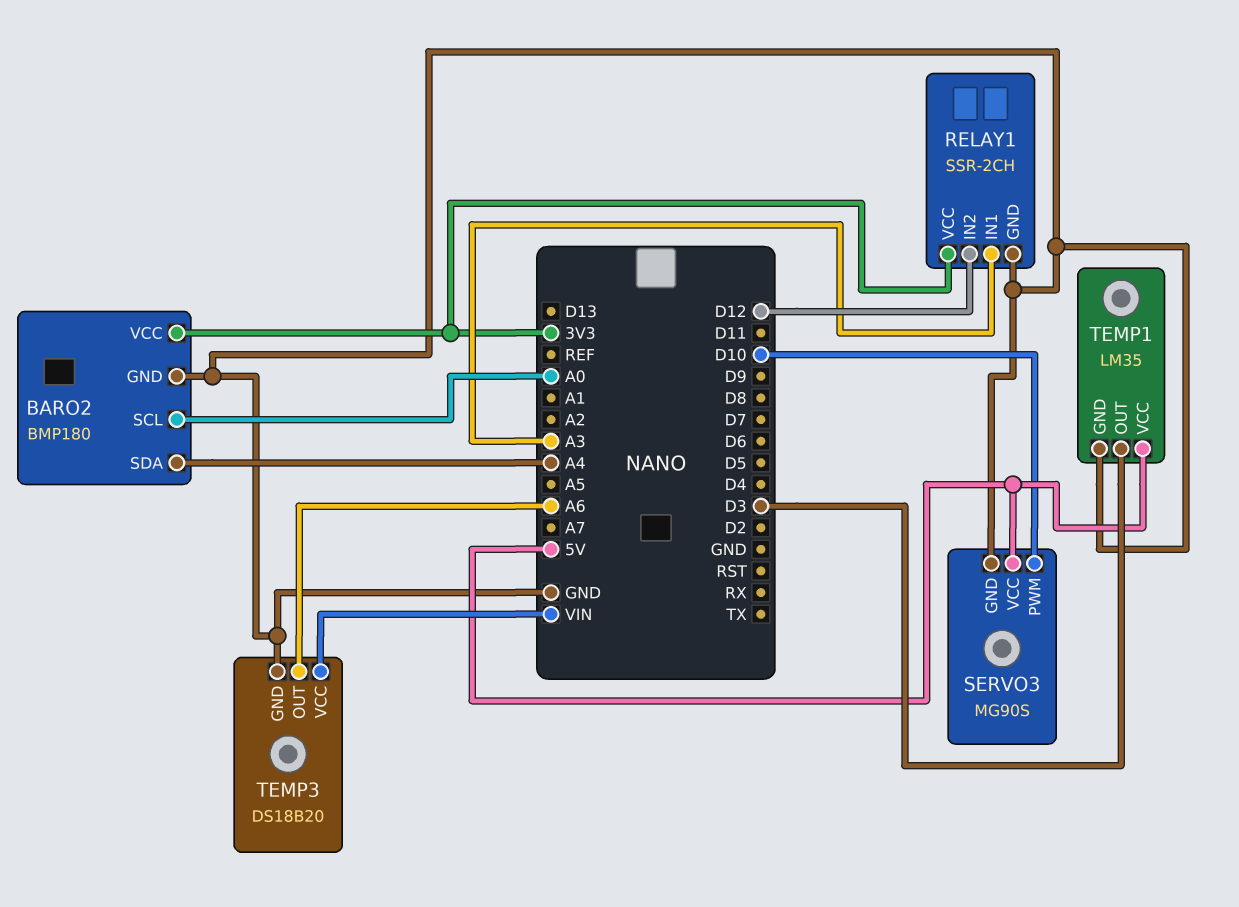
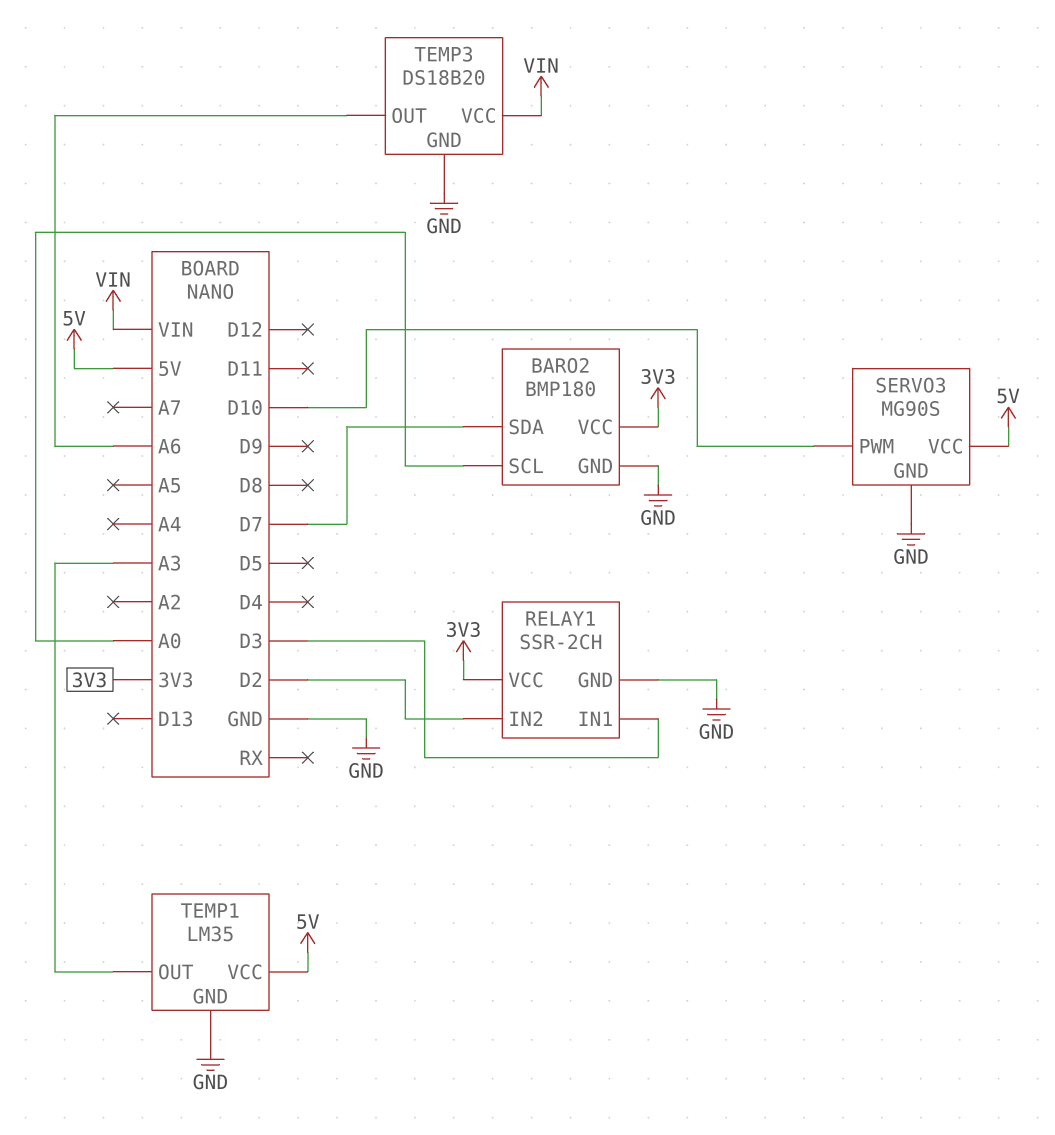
BARO2 pin SDA: A4 -> D7
RELAY1 pin IN1: A3 -> D3
RELAY1 pin IN2: D12 -> D2
TEMP1 pin OUT: D3 -> A3

